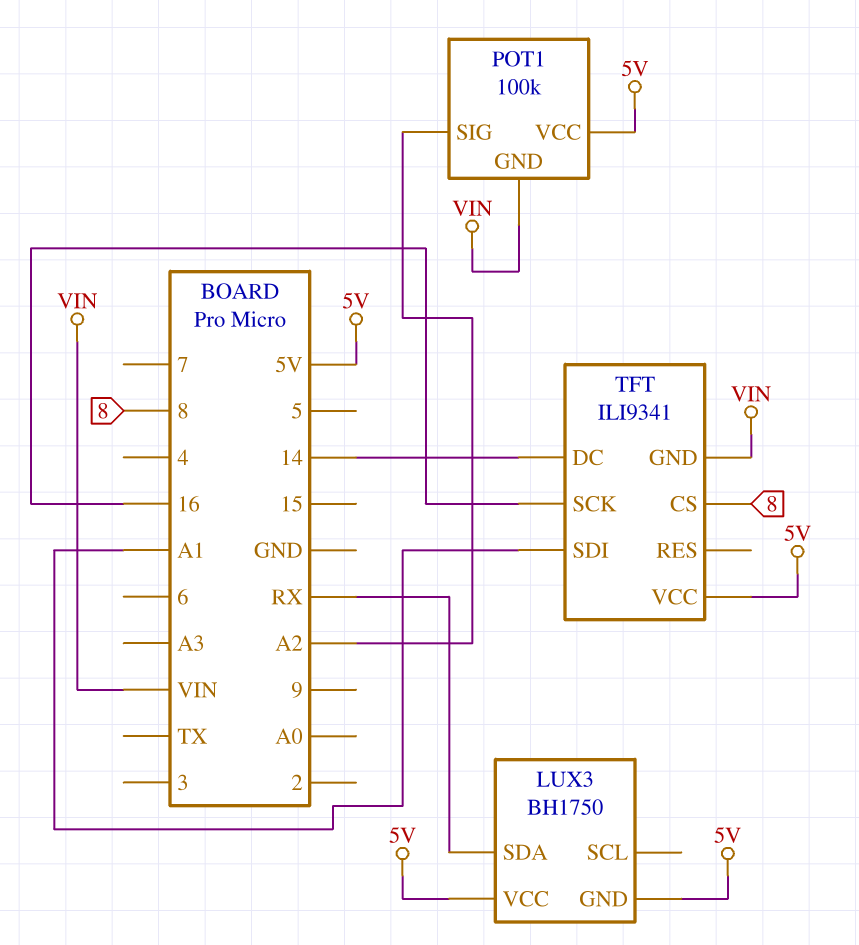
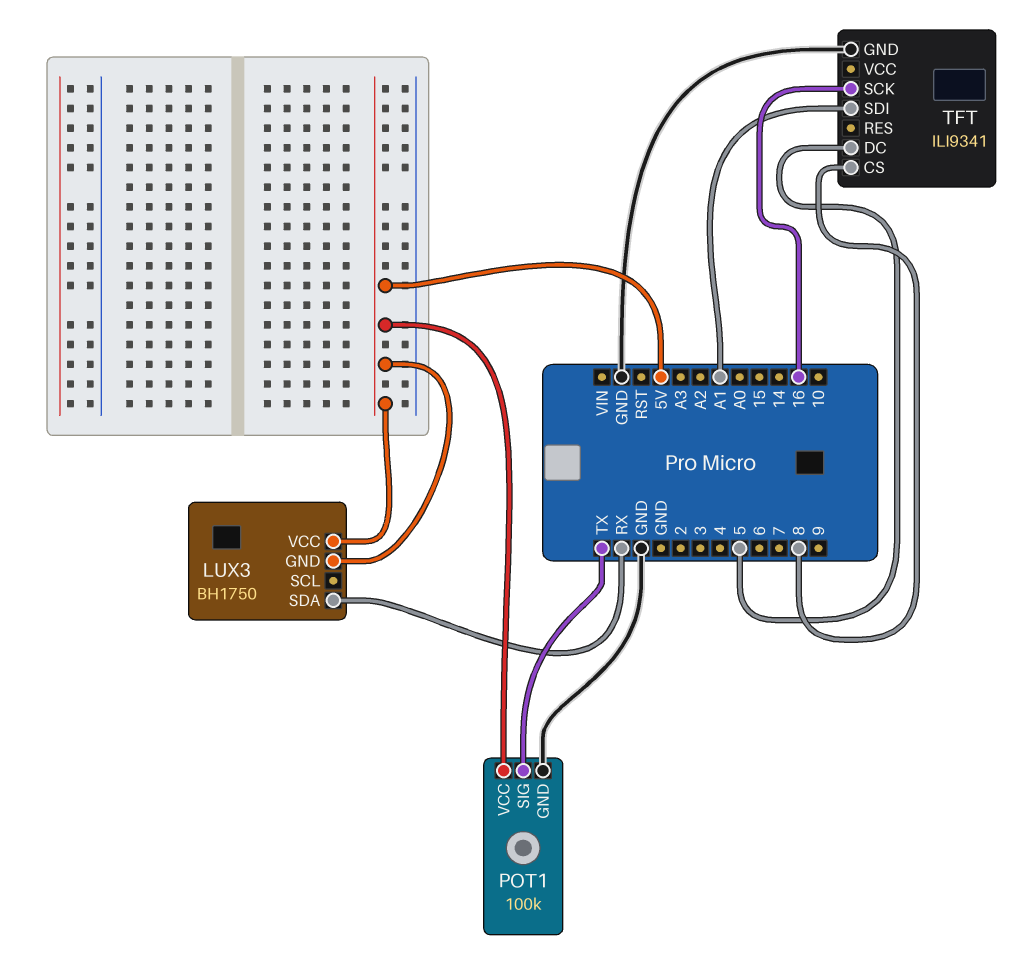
POT1 pin GND: VIN -> GND
POT1 pin SIG: A2 -> TX
TFT pin DC: 14 -> 5
TFT pin GND: VIN -> GND
TFT pin VCC: 5V -> none

